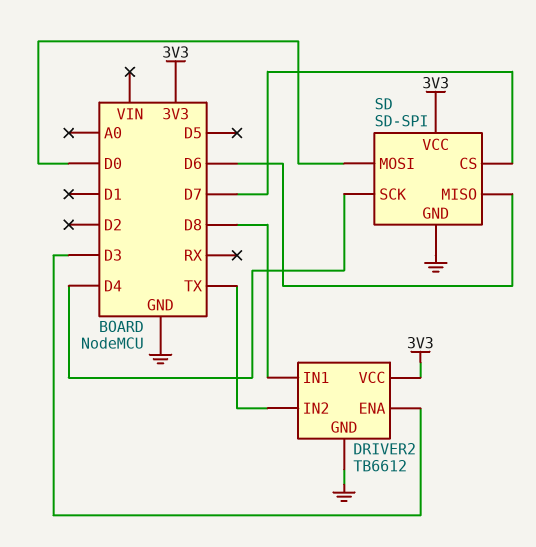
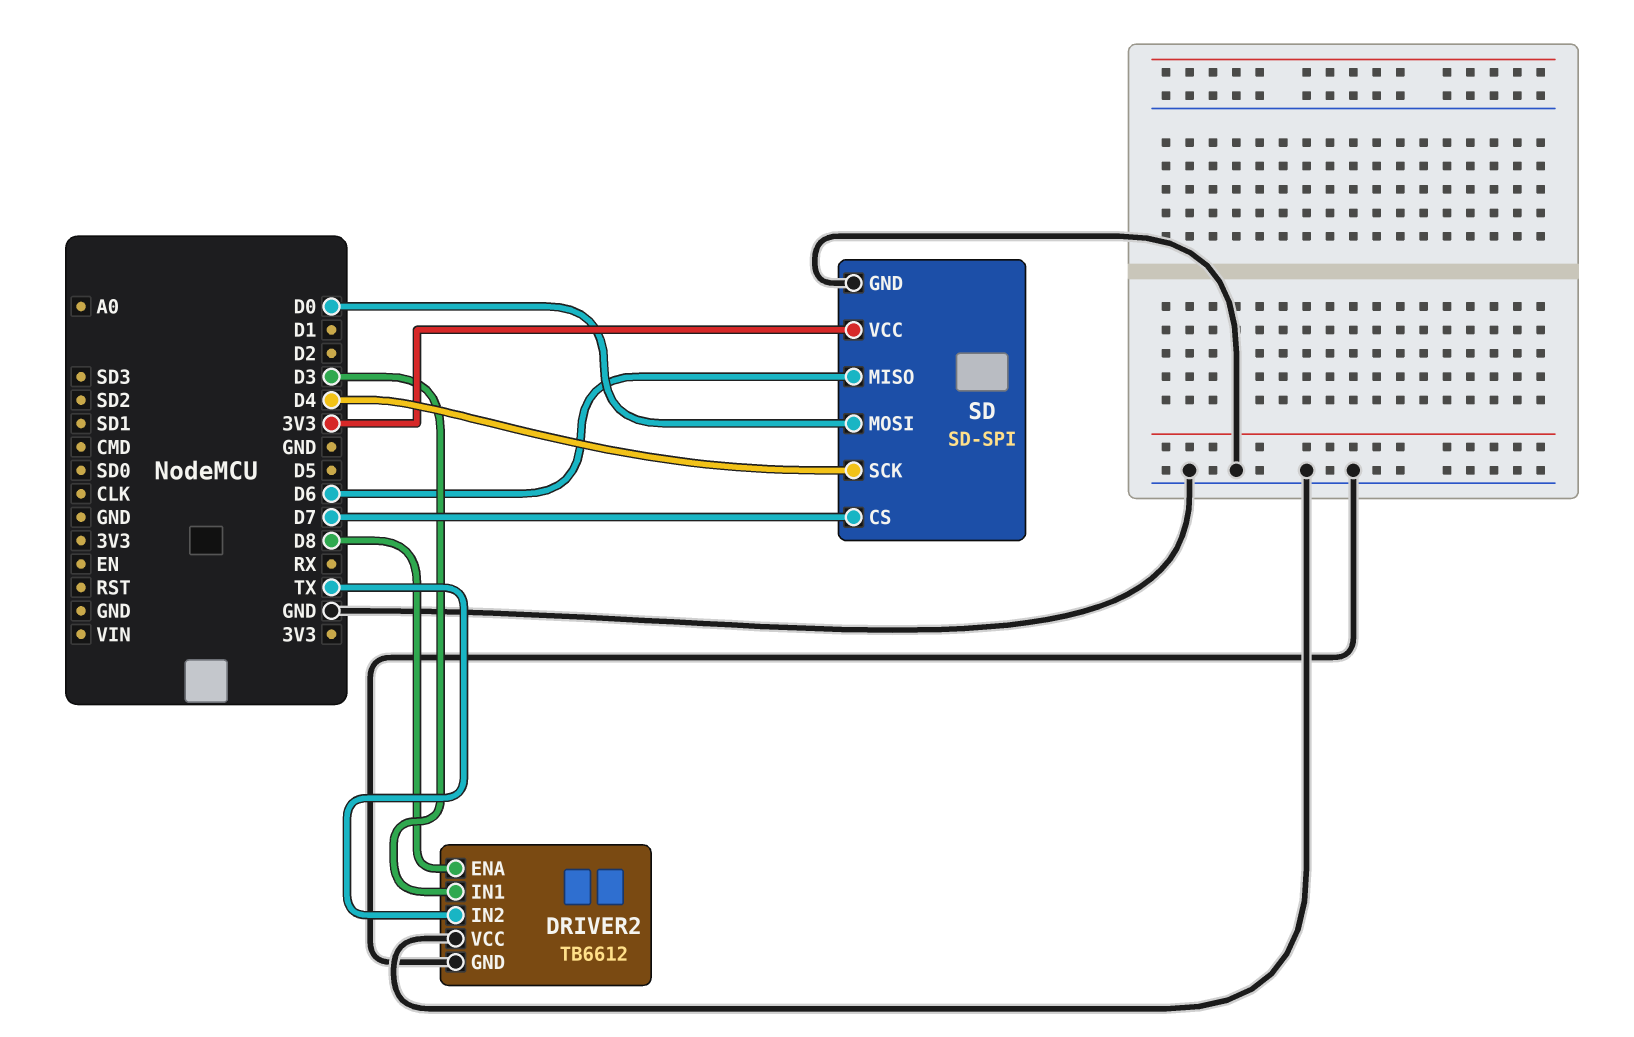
DRIVER2 pin ENA: D3 -> D8
DRIVER2 pin IN1: D8 -> D3
DRIVER2 pin VCC: 3V3 -> GND

